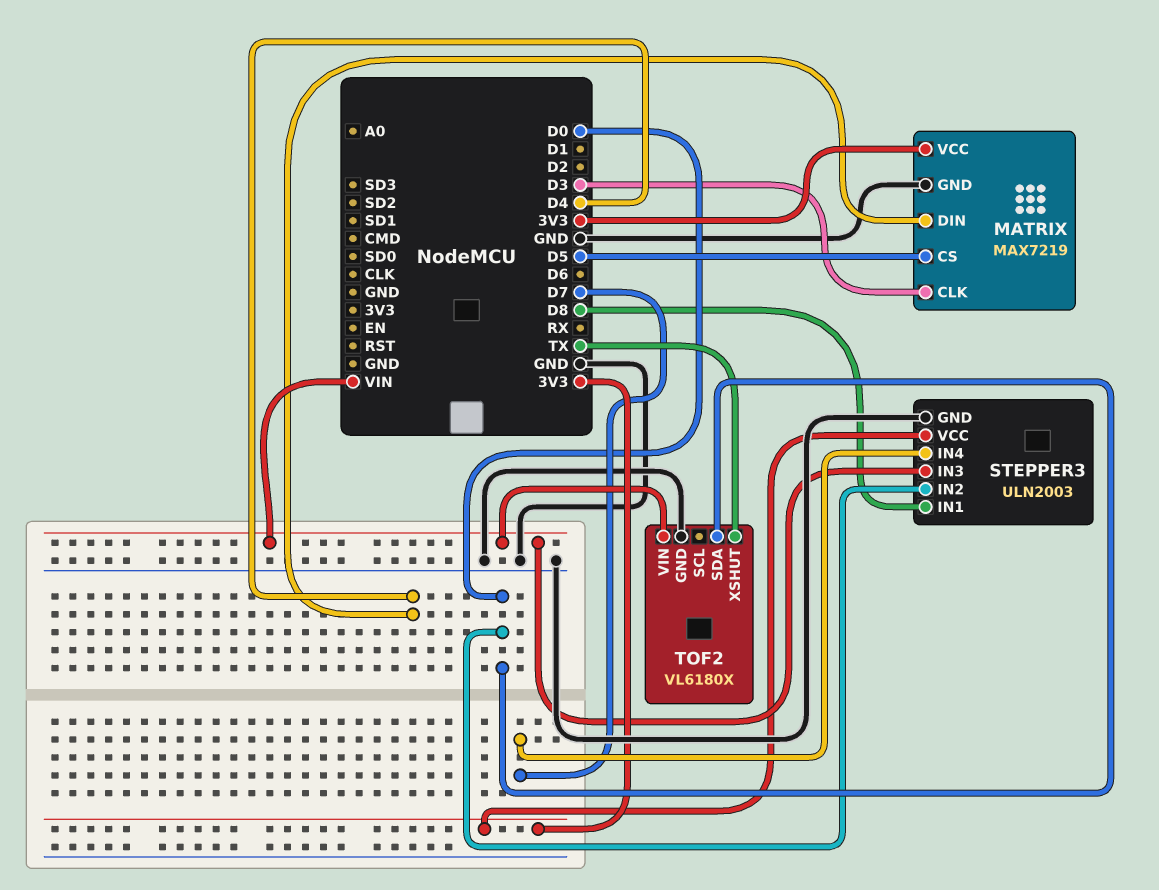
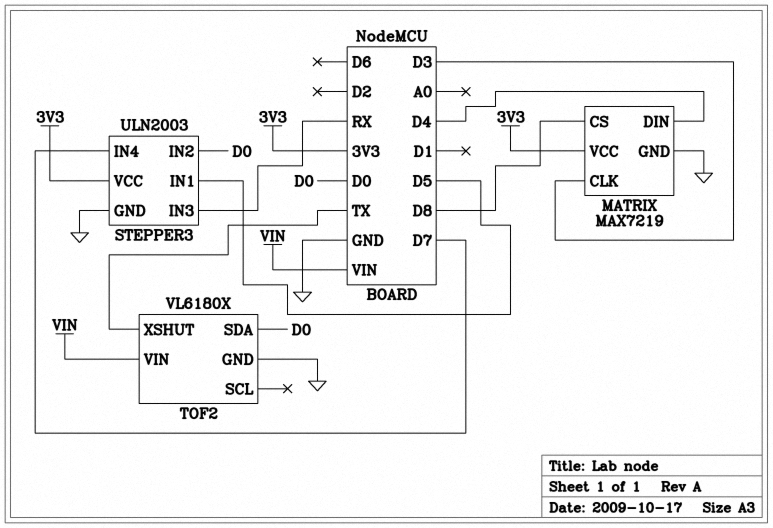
MATRIX pin CS: D5 -> D8
STEPPER3 pin IN1: D8 -> D5
STEPPER3 pin IN3: VIN -> RX

